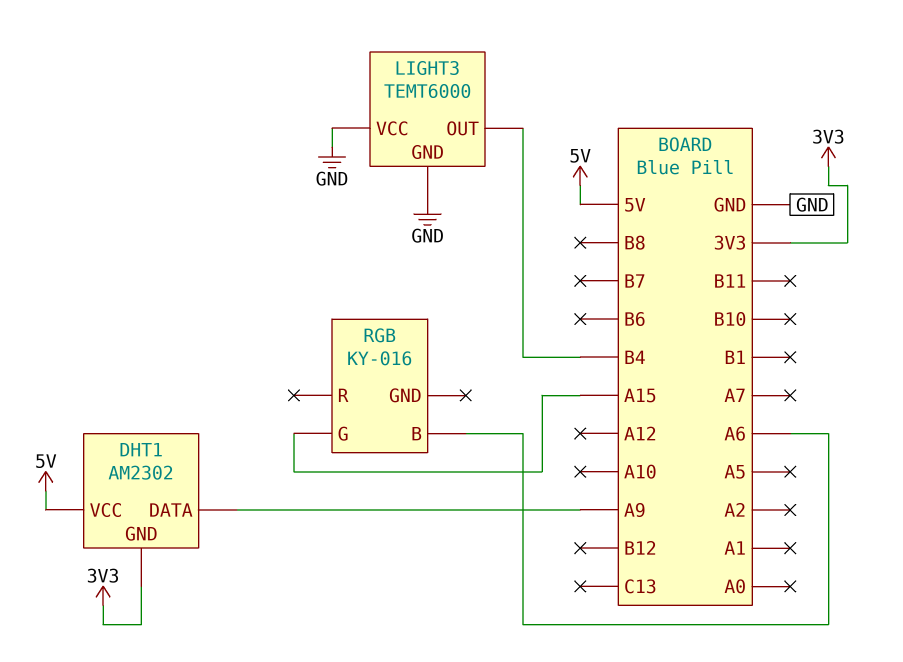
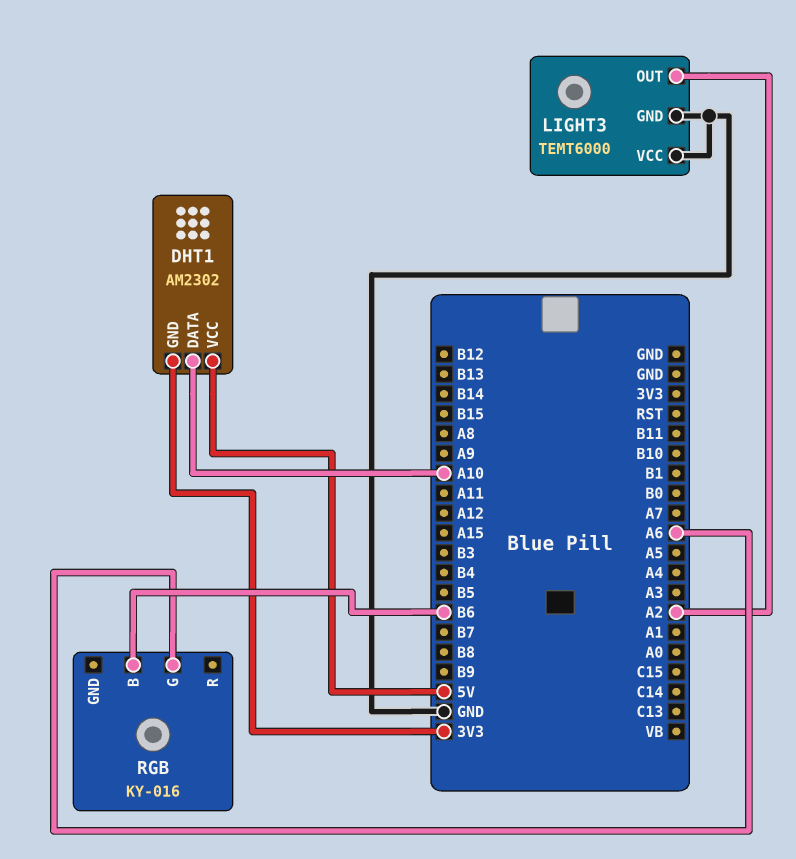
DHT1 pin DATA: A9 -> A10
LIGHT3 pin OUT: B4 -> A2
RGB pin B: A6 -> B6
RGB pin G: A15 -> A6

